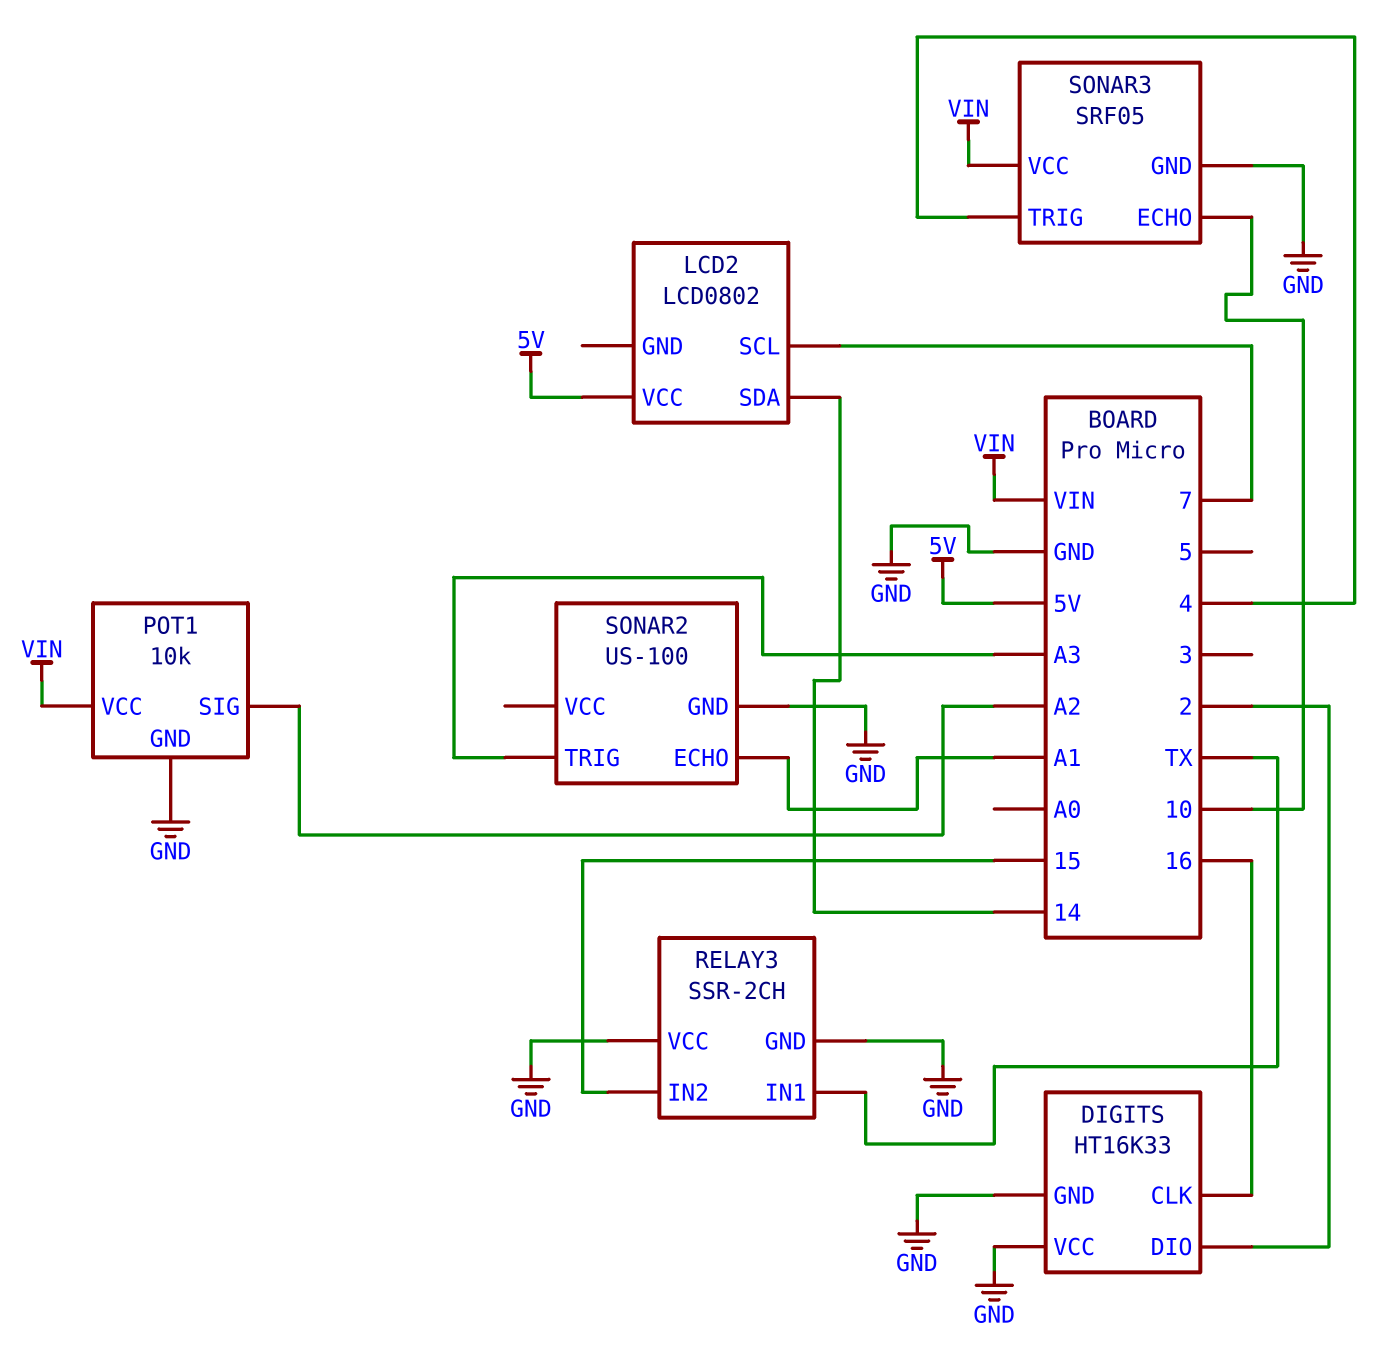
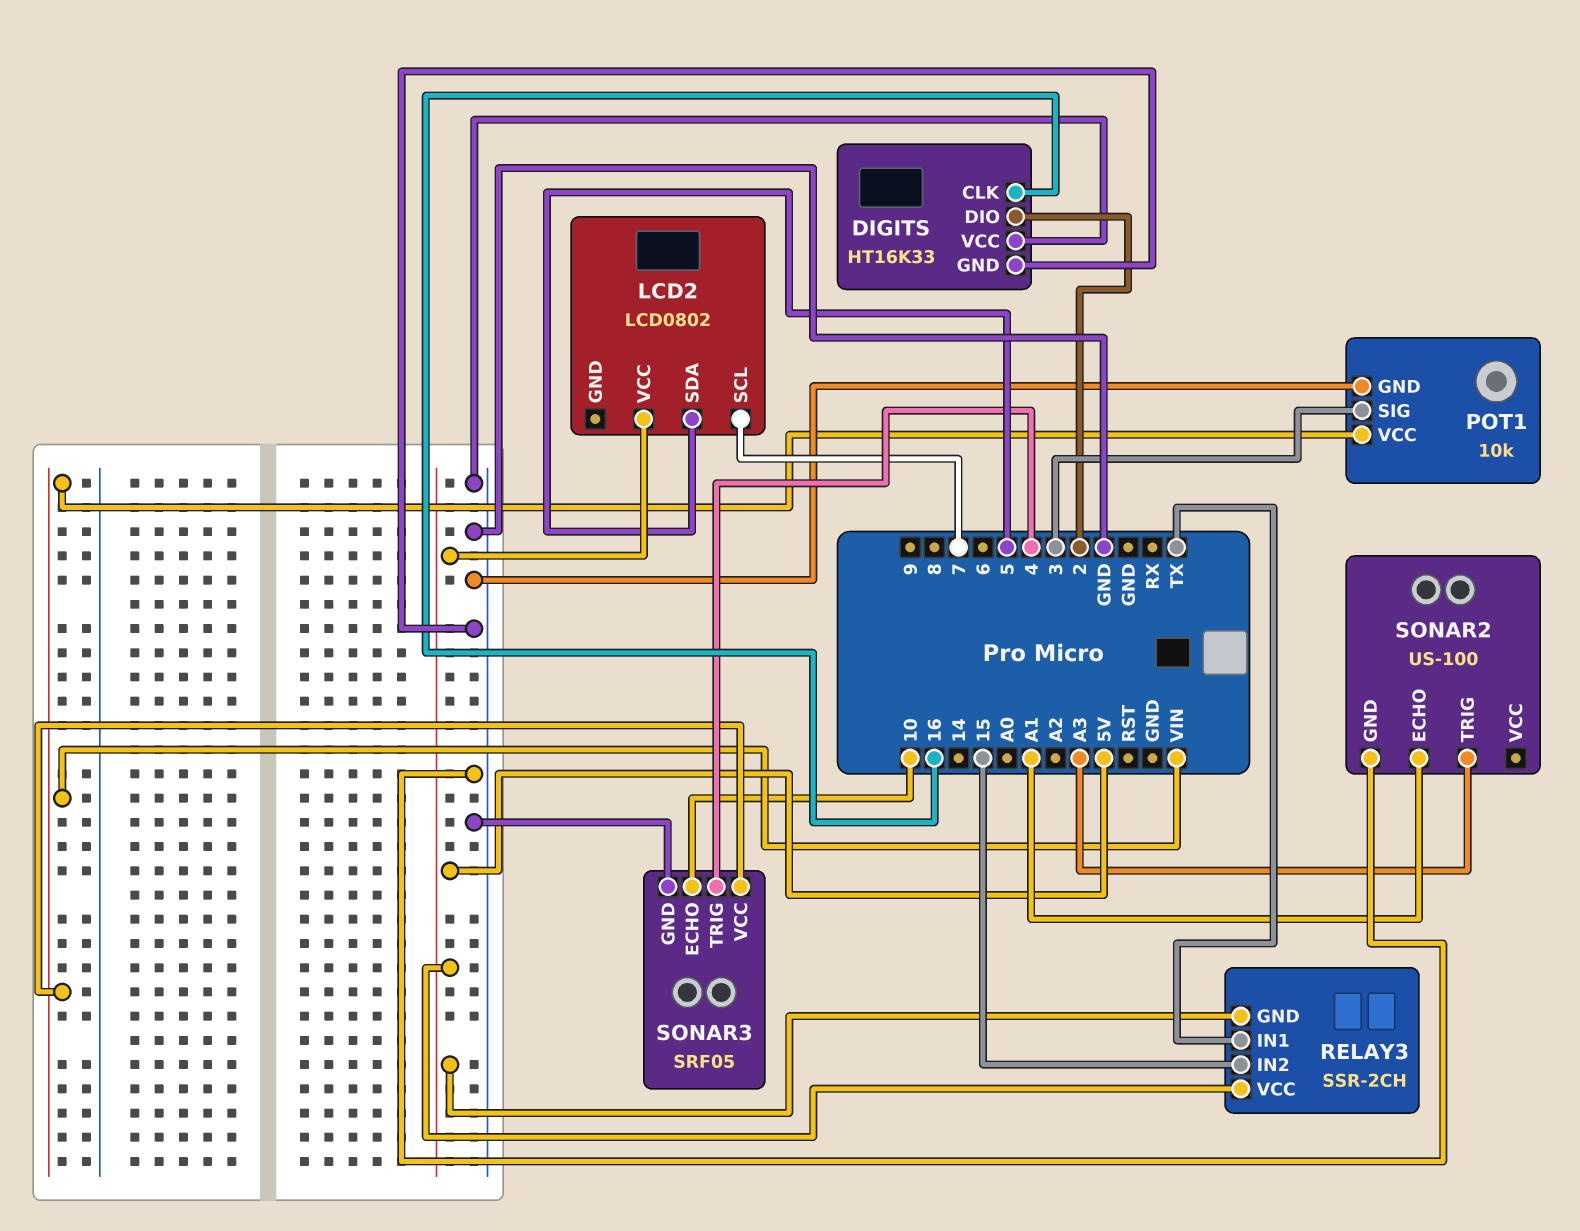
LCD2 pin SDA: 14 -> 5
POT1 pin SIG: A2 -> 3
RELAY3 pin GND: GND -> 5V
RELAY3 pin VCC: GND -> 5V

